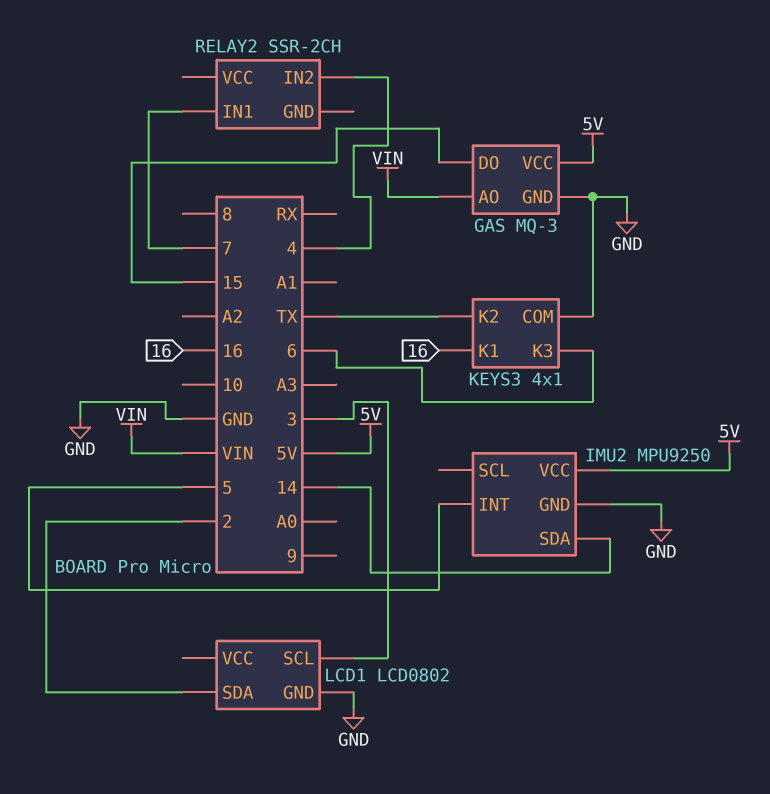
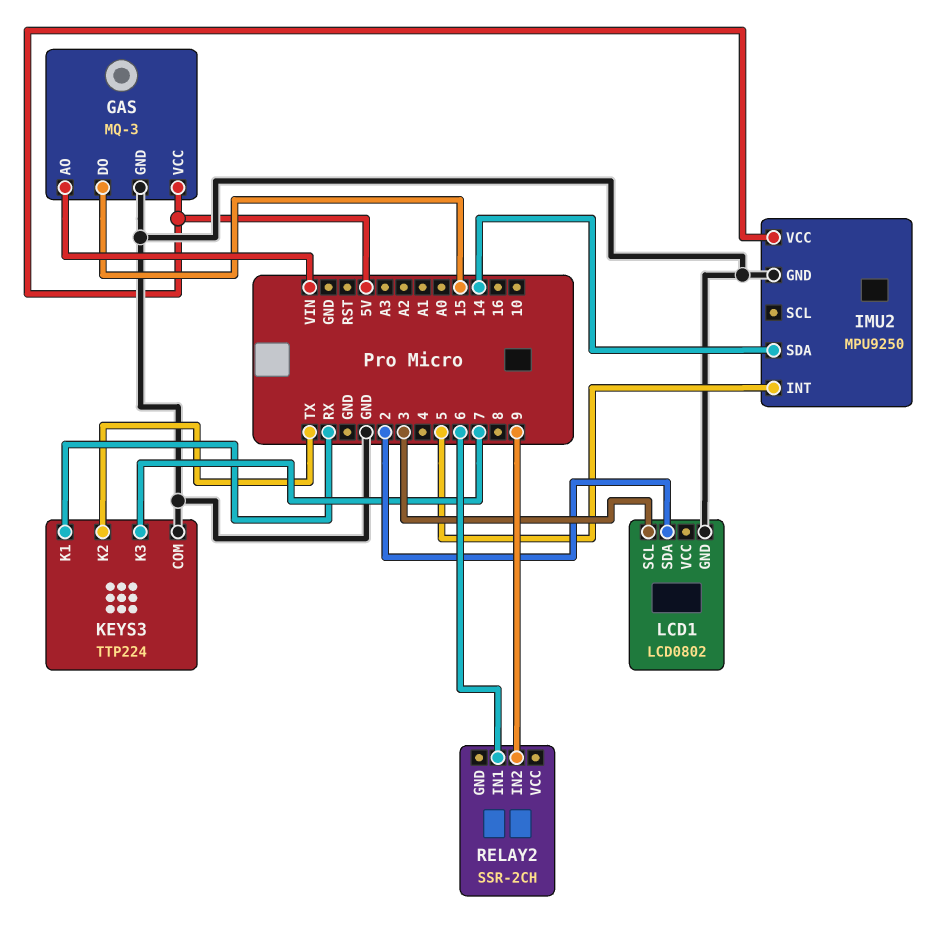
KEYS3: 4x1 -> TTP224
KEYS3 pin K1: 16 -> RX
KEYS3 pin K3: 6 -> 7
RELAY2 pin IN1: 7 -> 6
RELAY2 pin IN2: 4 -> 9

